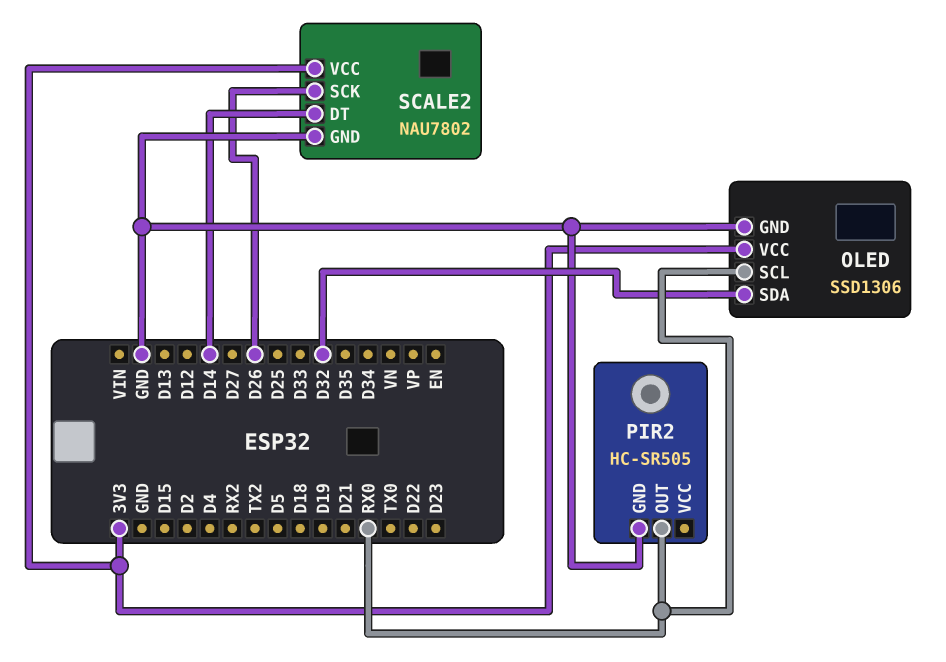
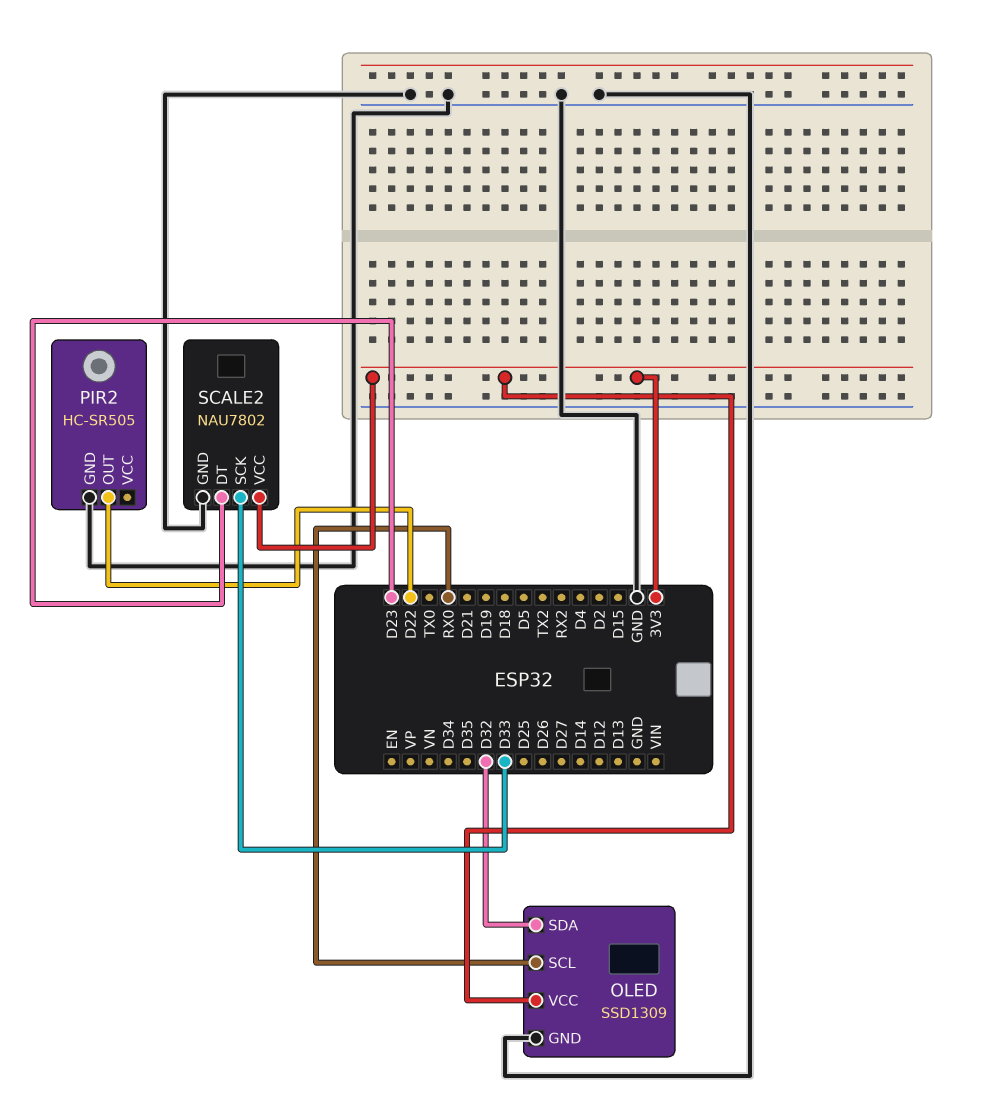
OLED: SSD1306 -> SSD1309
PIR2 pin OUT: RX0 -> D22
SCALE2 pin DT: D14 -> D23
SCALE2 pin SCK: D26 -> D33

